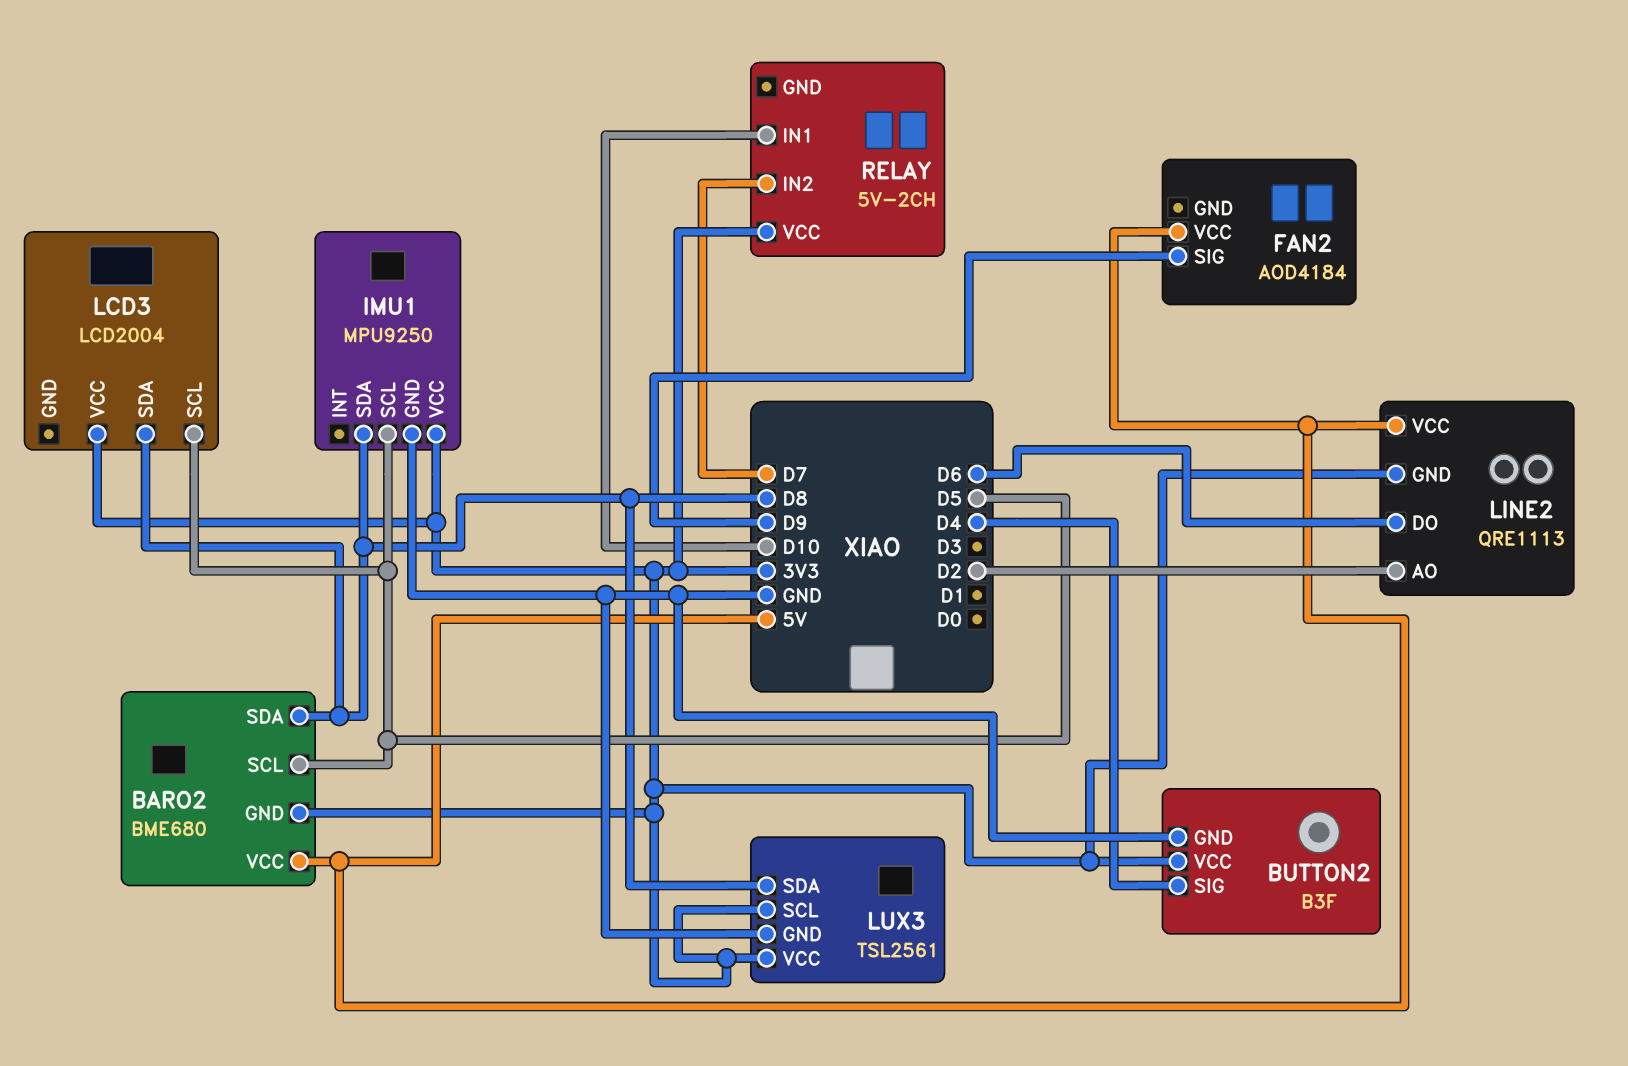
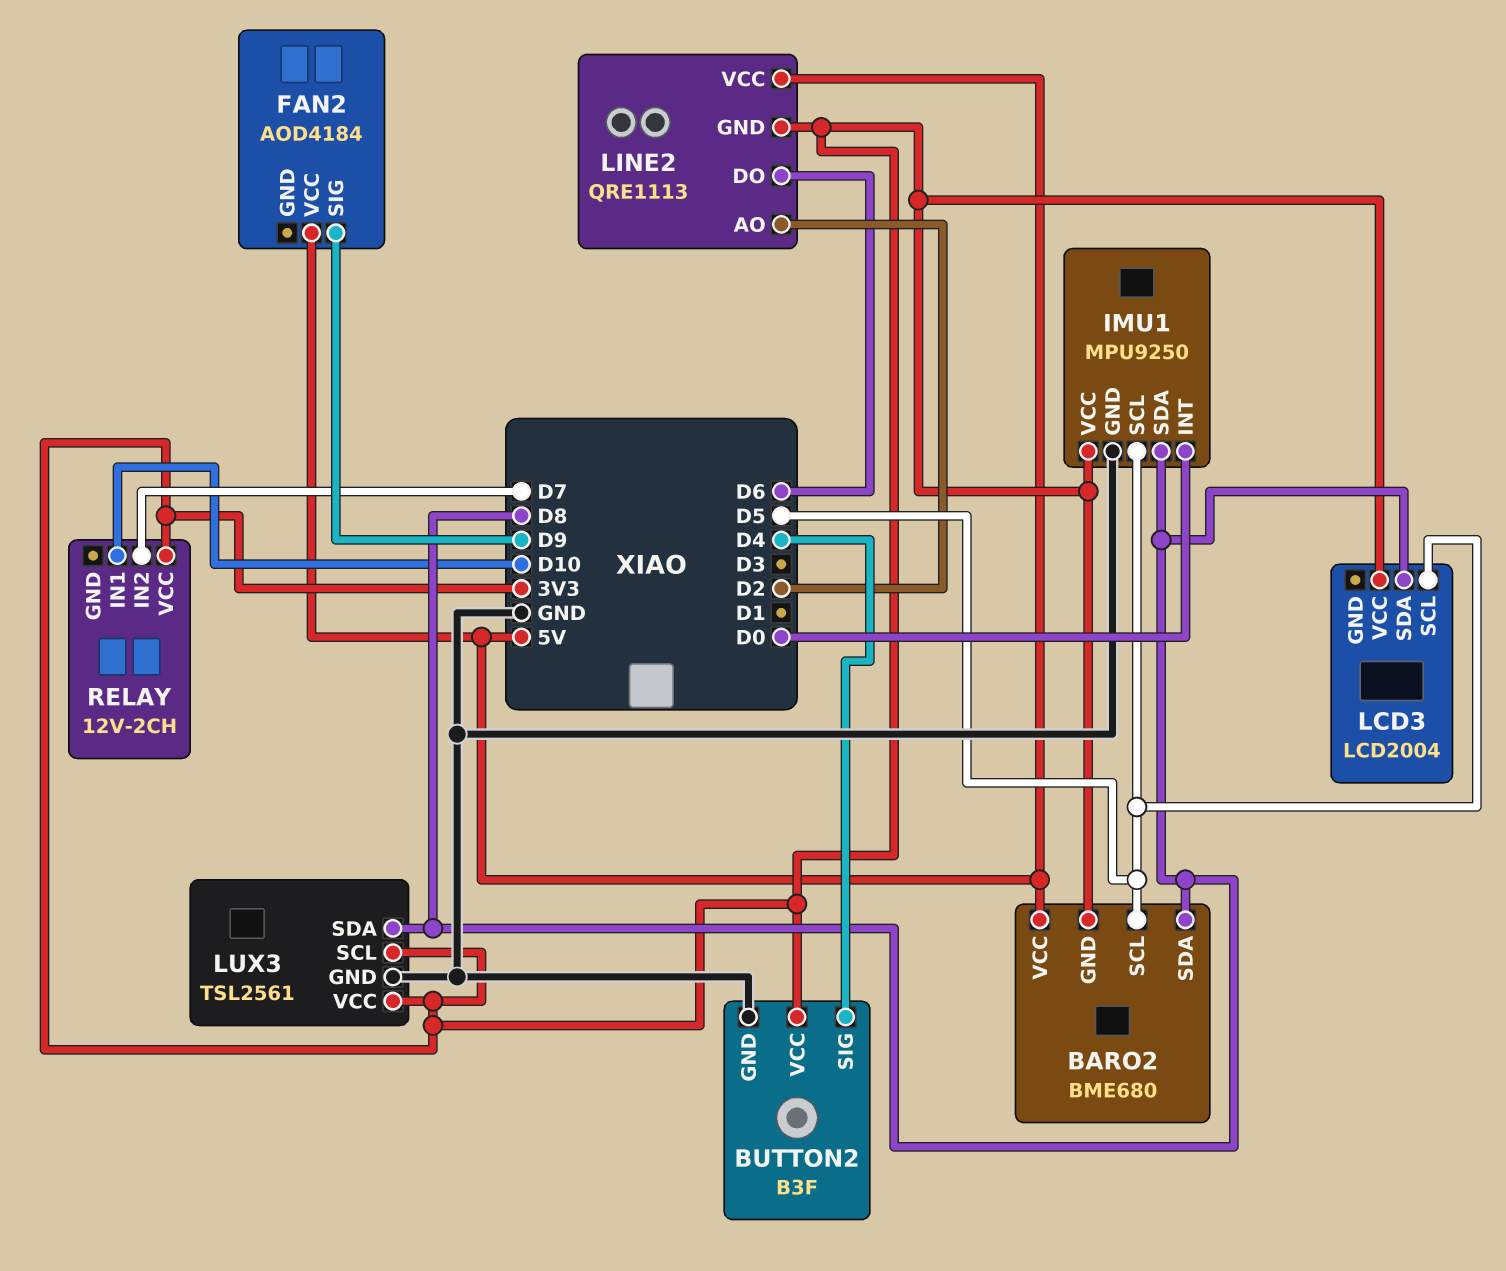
IMU1 pin INT: none -> D0
RELAY: 5V-2CH -> 12V-2CH

